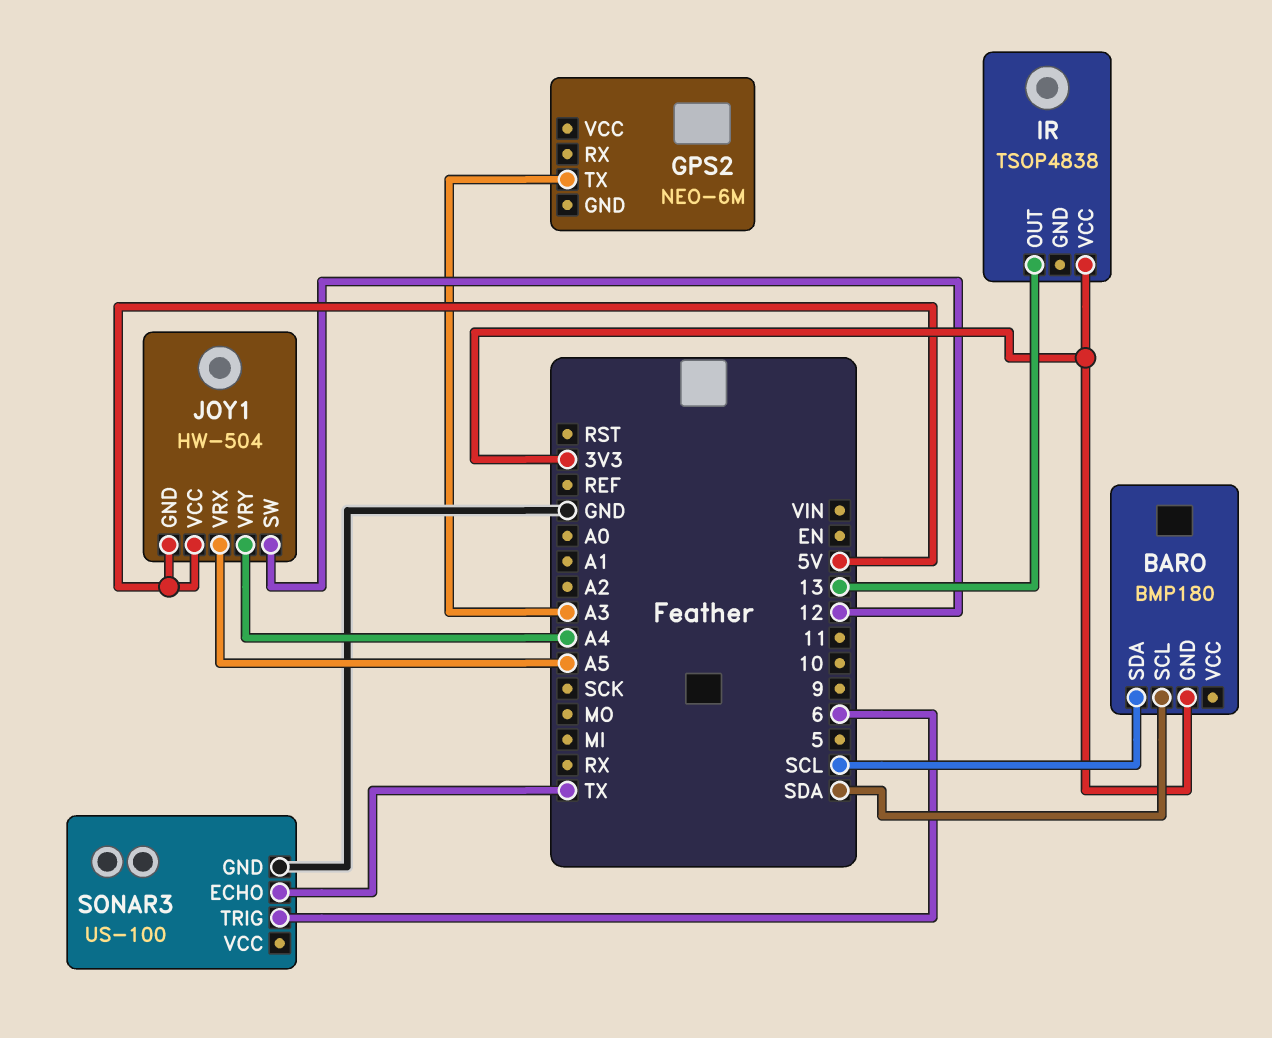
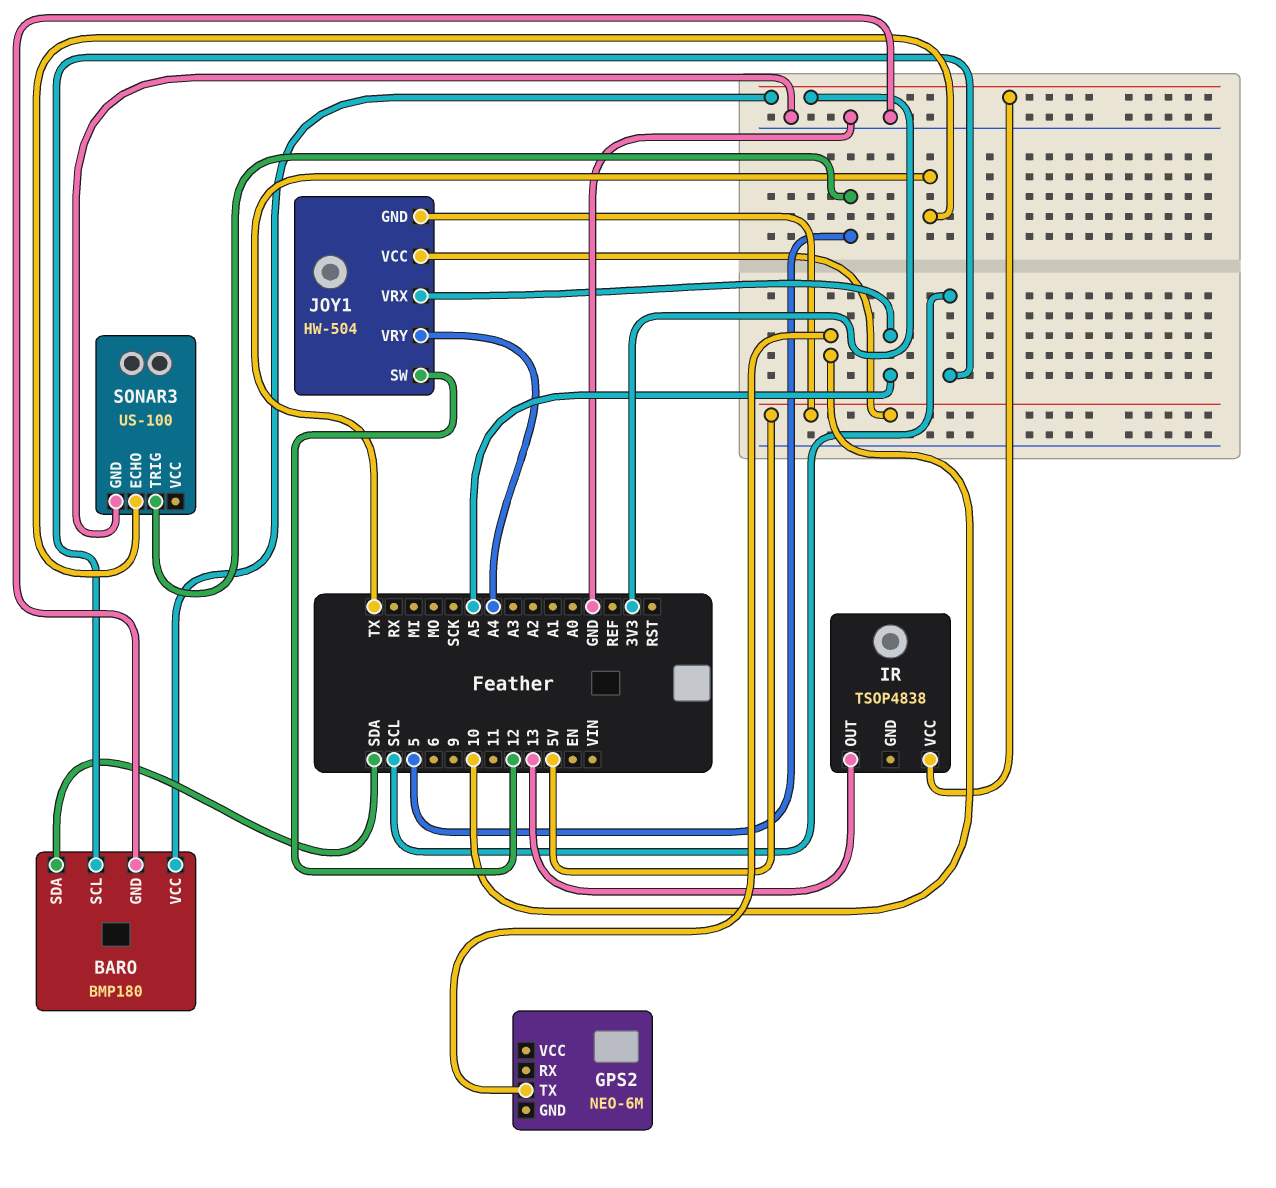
BARO pin GND: 3V3 -> GND
BARO pin SCL: SDA -> SCL
BARO pin SDA: SCL -> SDA
BARO pin VCC: none -> 3V3
GPS2 pin TX: A3 -> 10
SONAR3 pin TRIG: 6 -> 5

